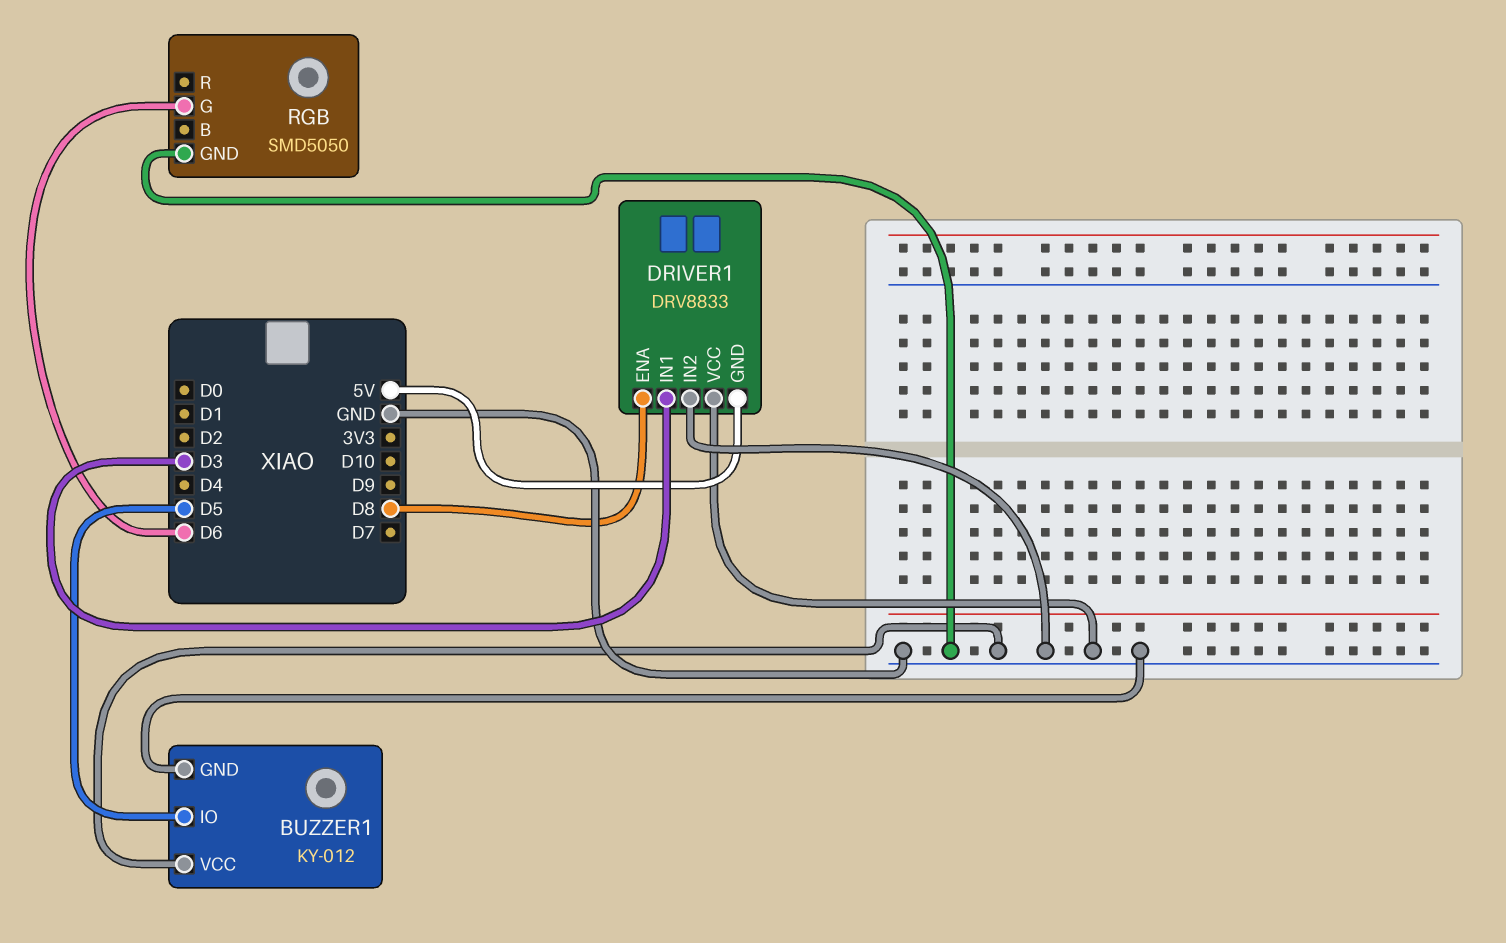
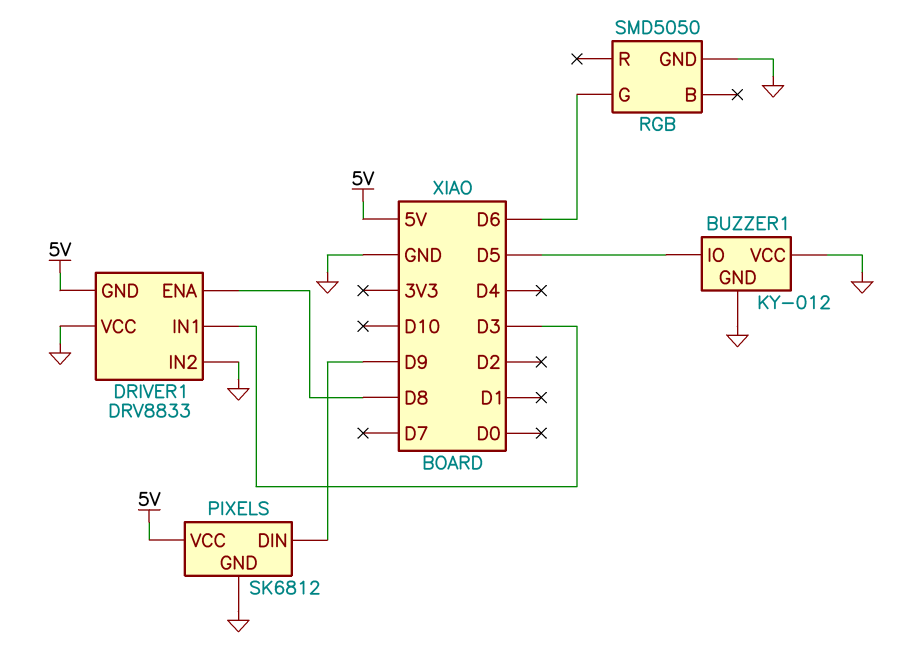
PIXELS: none -> SK6812
PIXELS pin DIN: none -> D9
PIXELS pin GND: none -> GND
PIXELS pin VCC: none -> 5V

